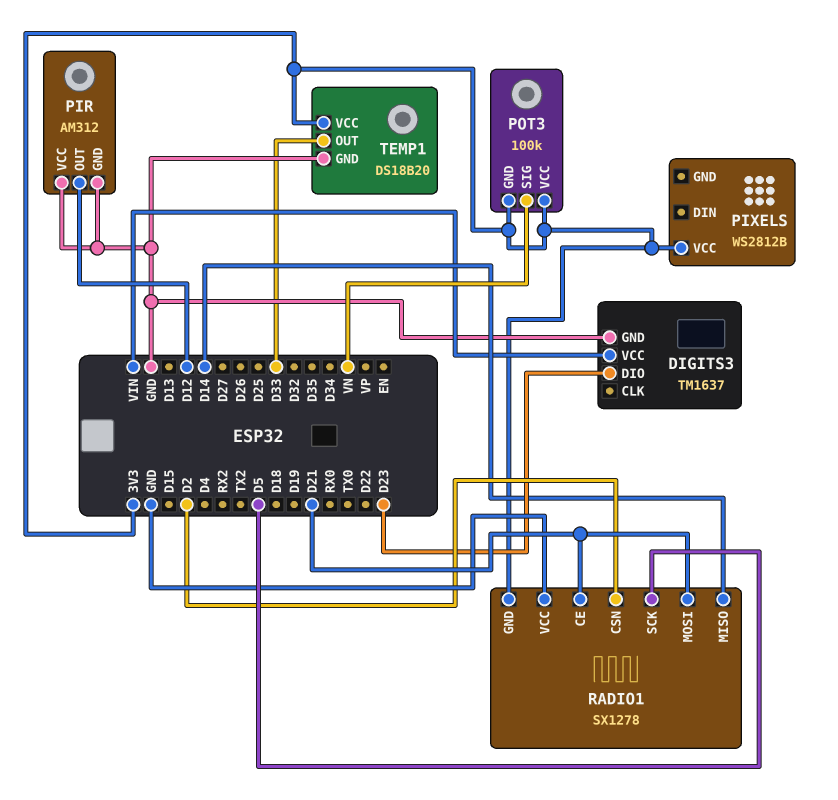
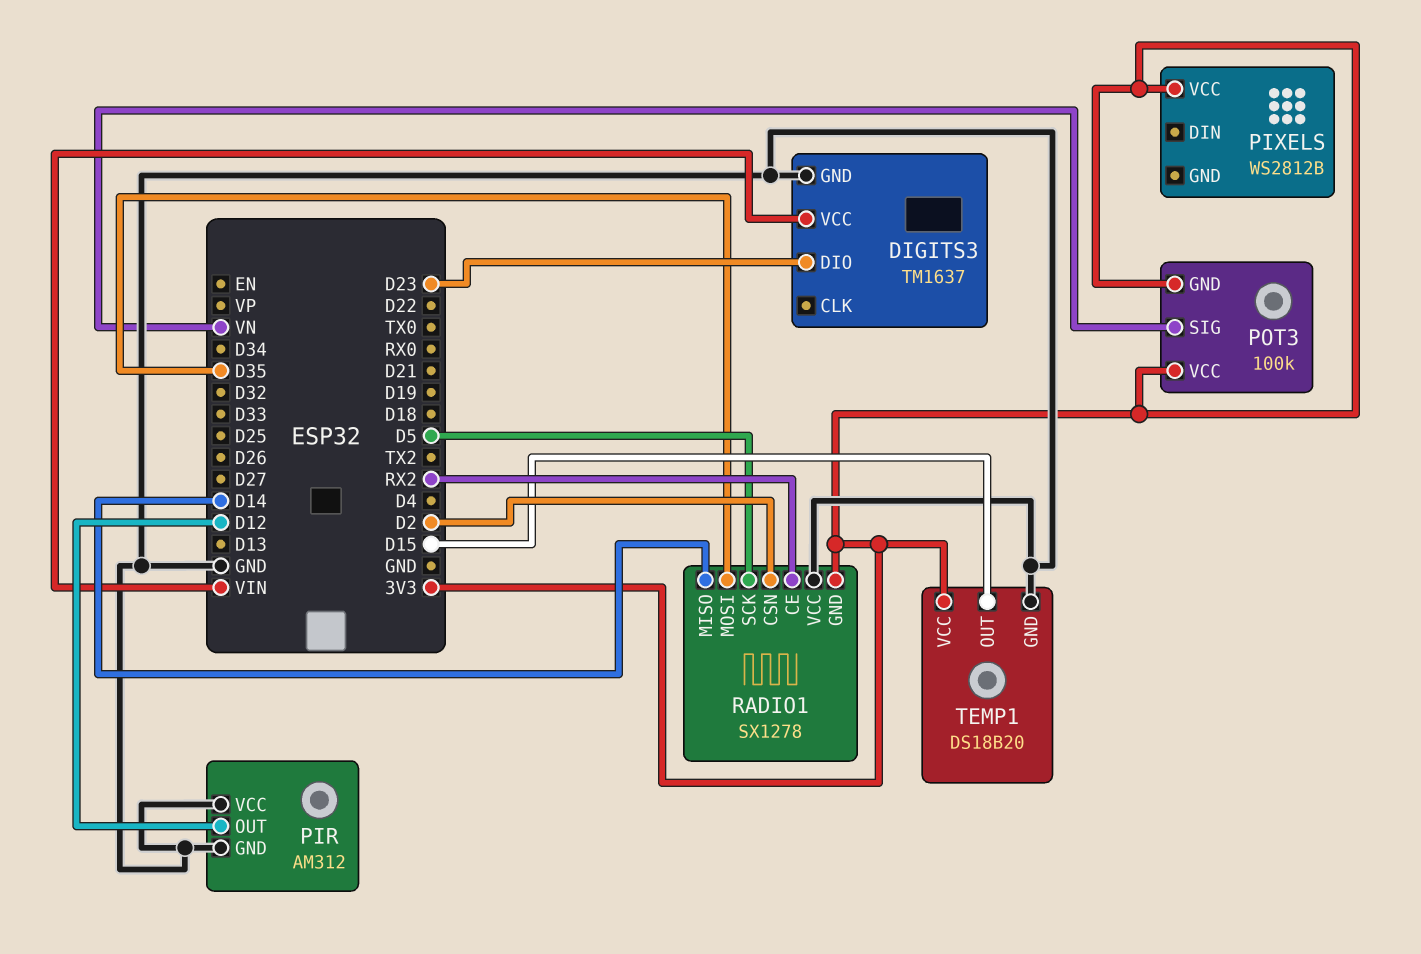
RADIO1 pin CE: D21 -> RX2
RADIO1 pin MOSI: D21 -> D35
TEMP1 pin OUT: D33 -> D15

